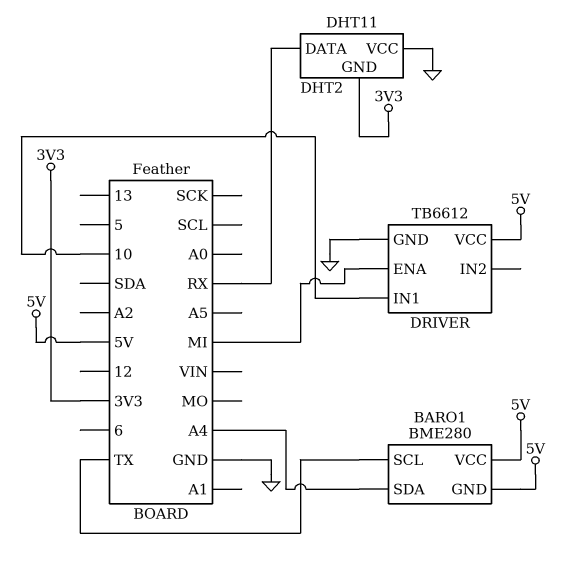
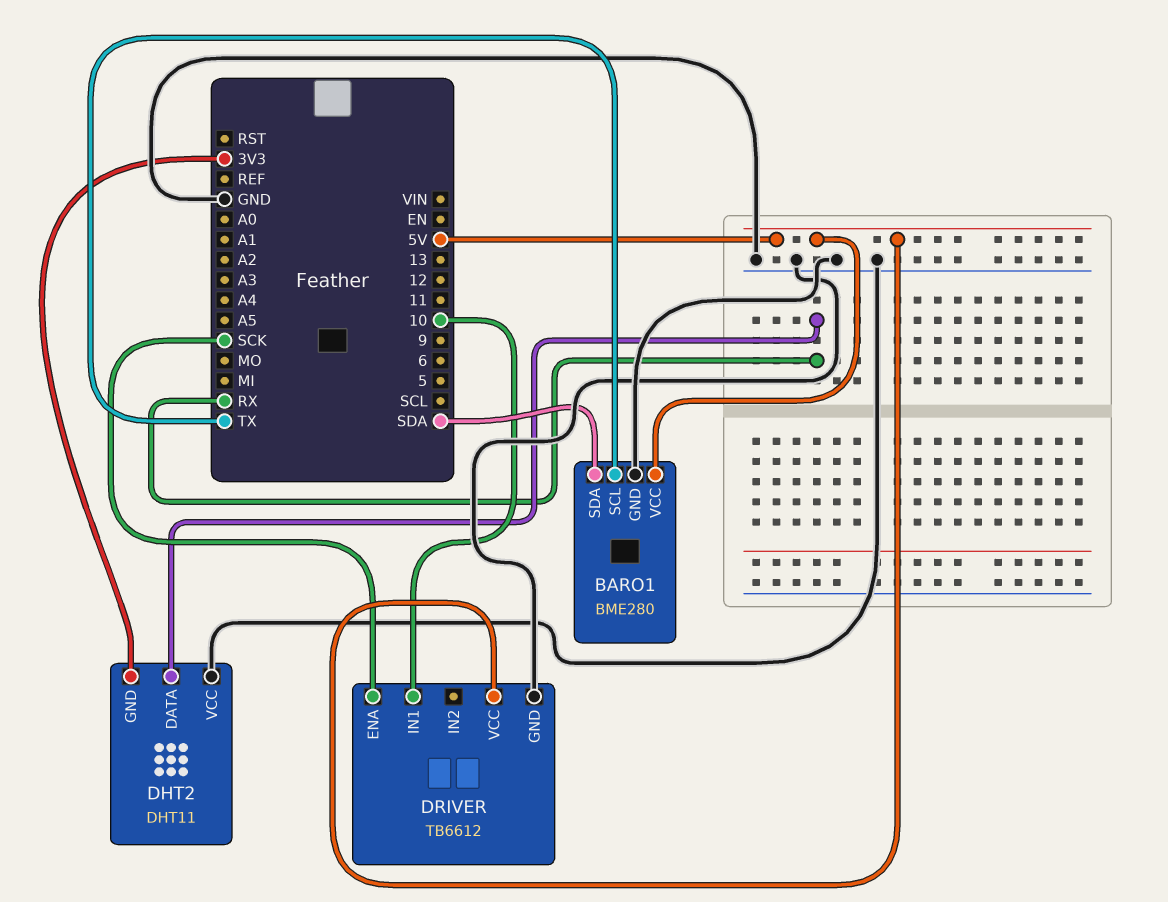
BARO1 pin GND: 5V -> GND
BARO1 pin SDA: A4 -> SDA
DRIVER pin ENA: MI -> SCK

